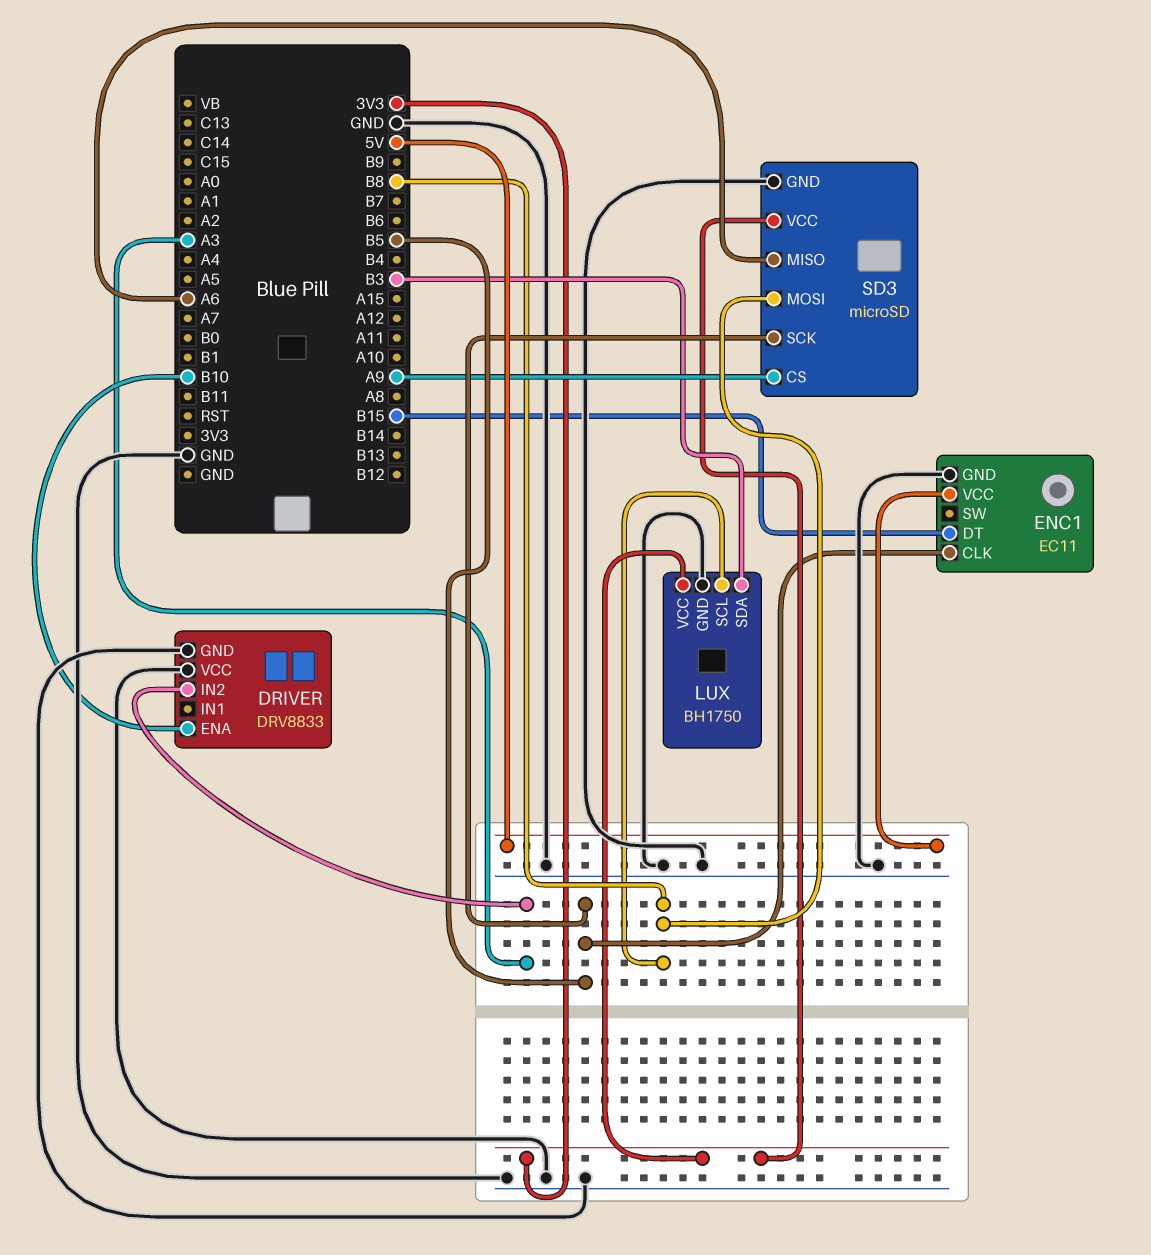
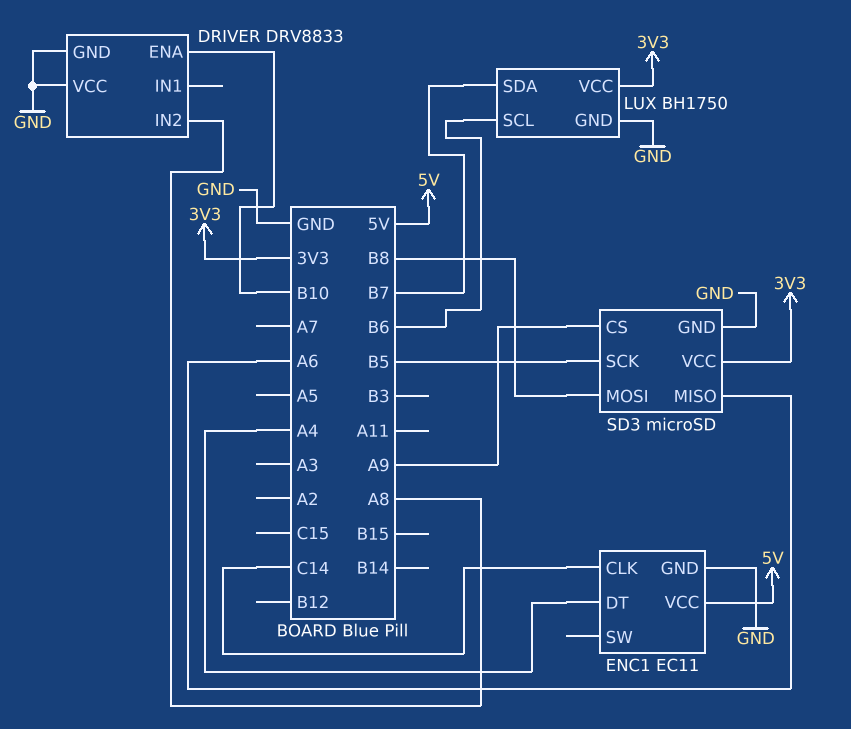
DRIVER pin IN2: A3 -> A8
ENC1 pin CLK: B5 -> C14
ENC1 pin DT: B15 -> A4
LUX pin SCL: B8 -> B6
LUX pin SDA: B3 -> B7

